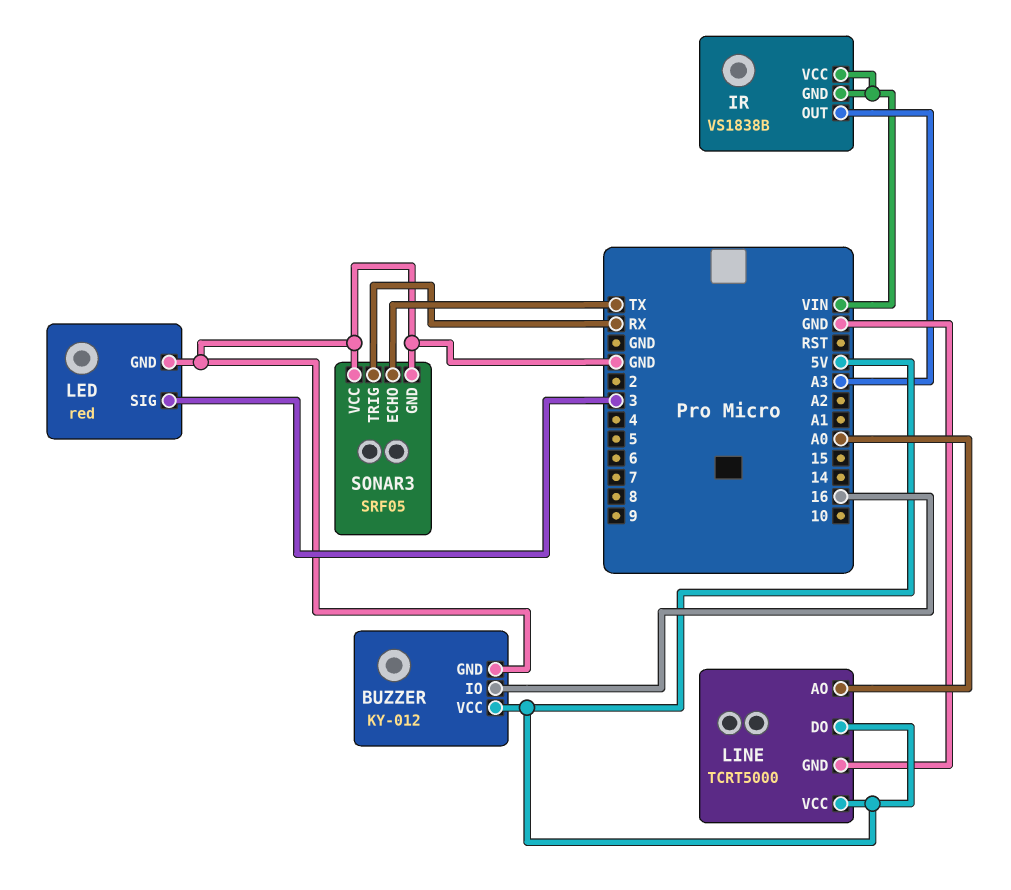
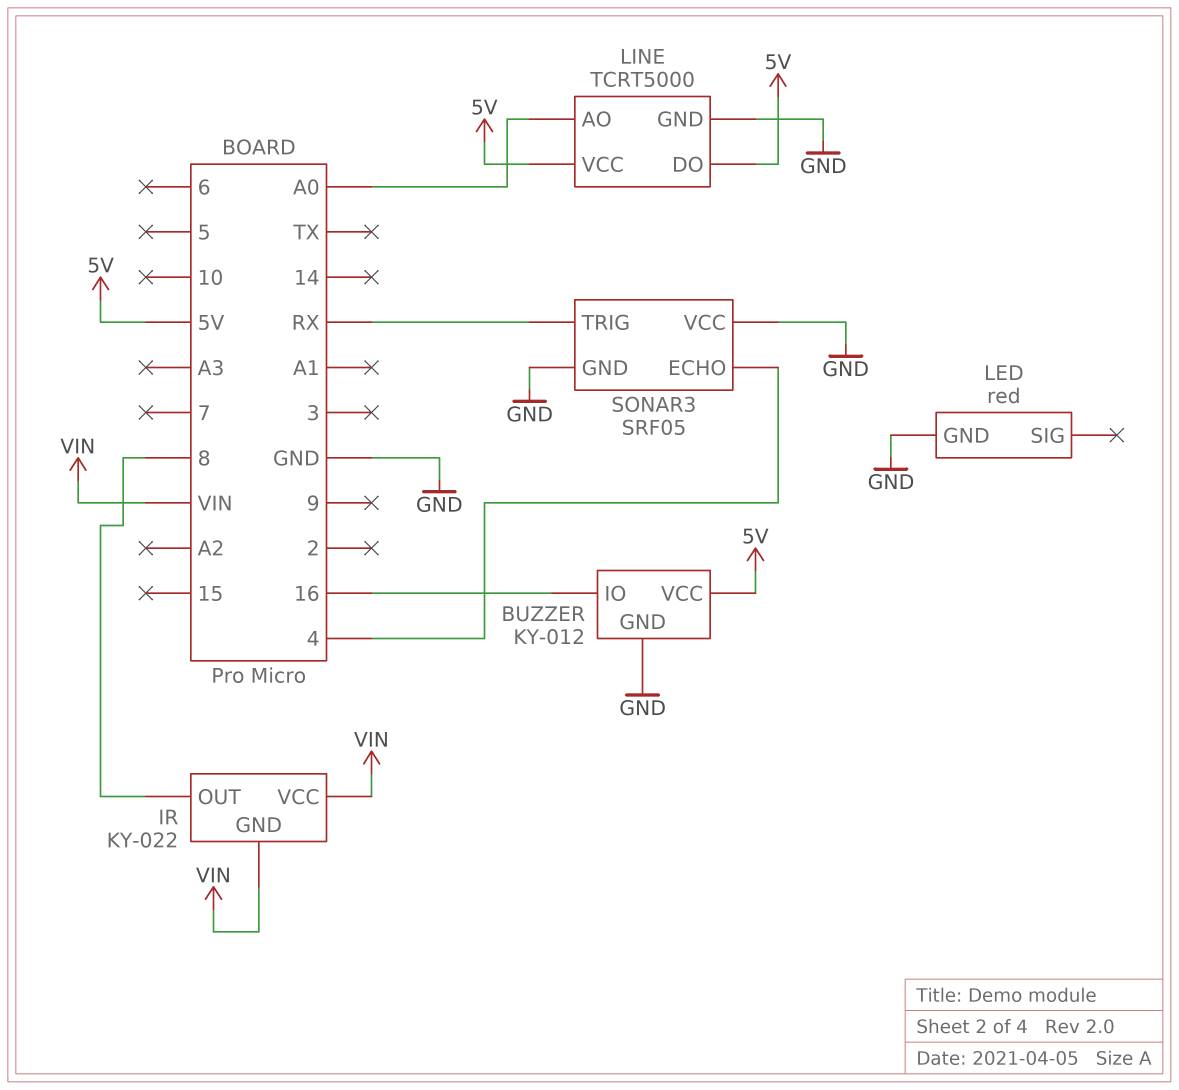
IR: VS1838B -> KY-022
IR pin OUT: A3 -> 8
LED pin SIG: 3 -> none
SONAR3 pin ECHO: TX -> 4

